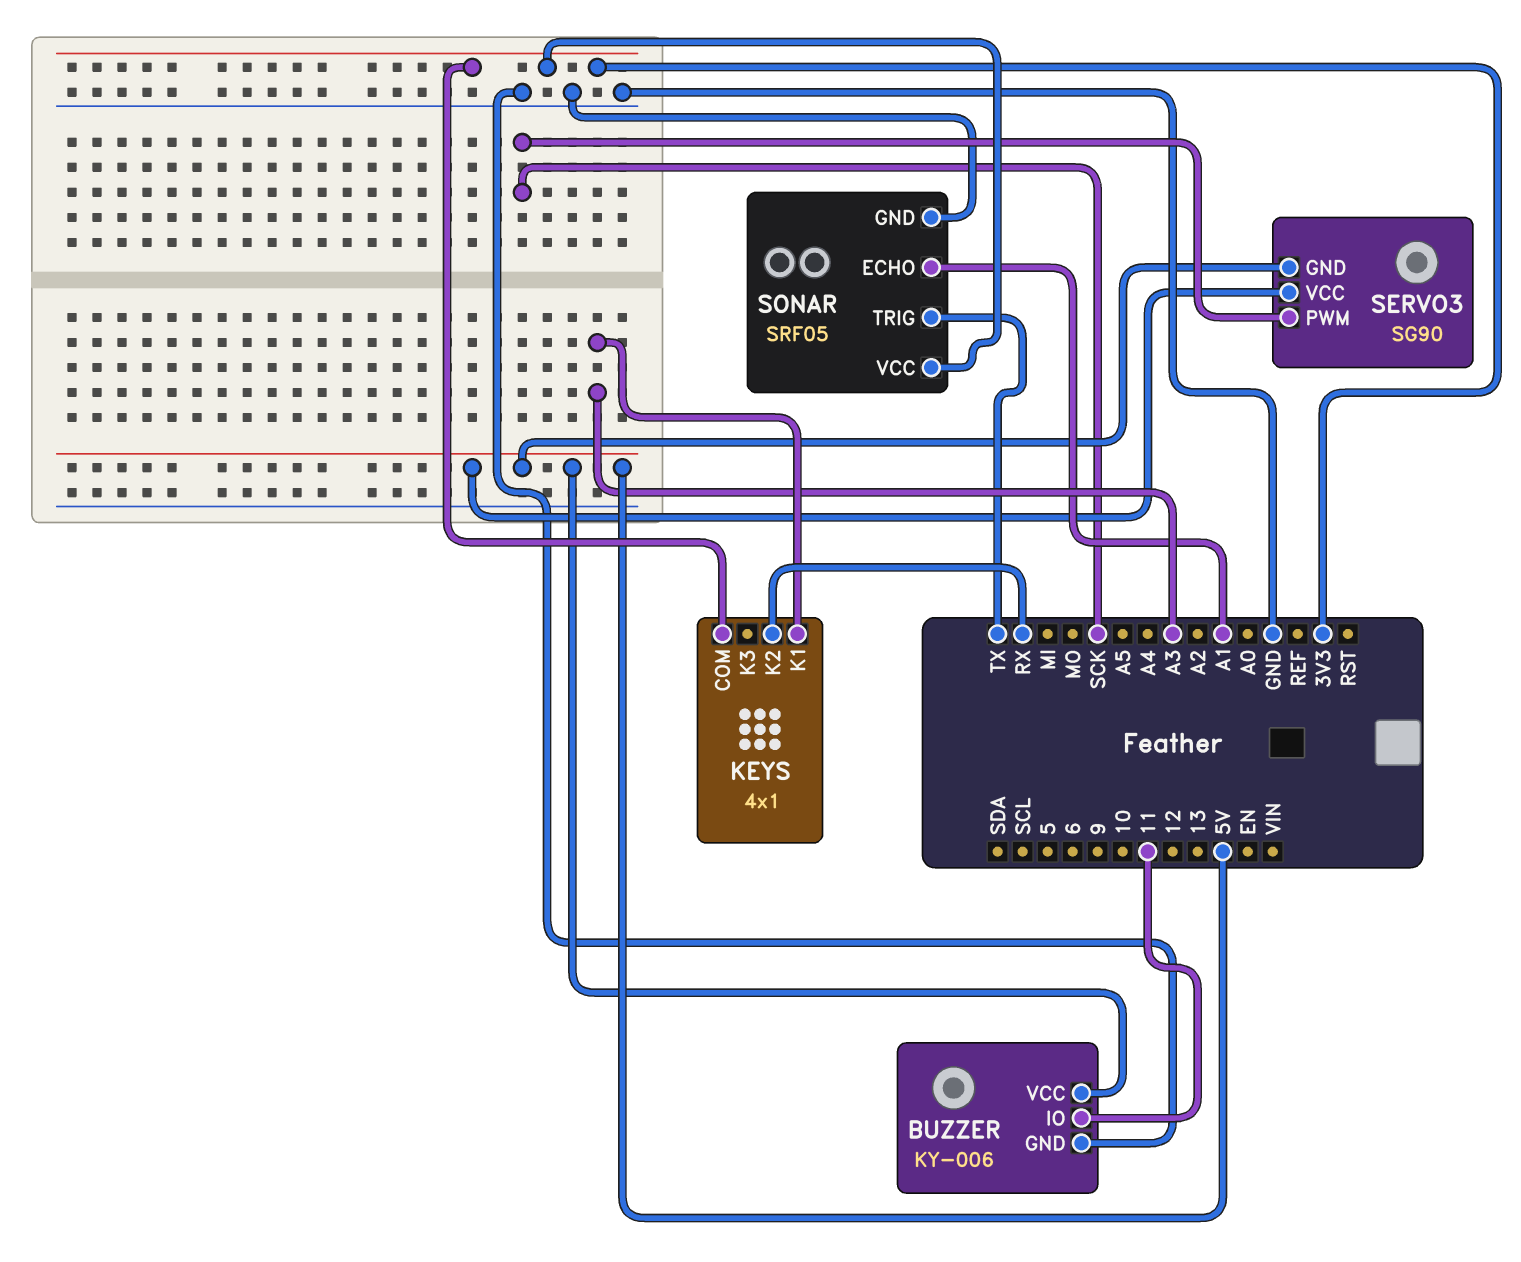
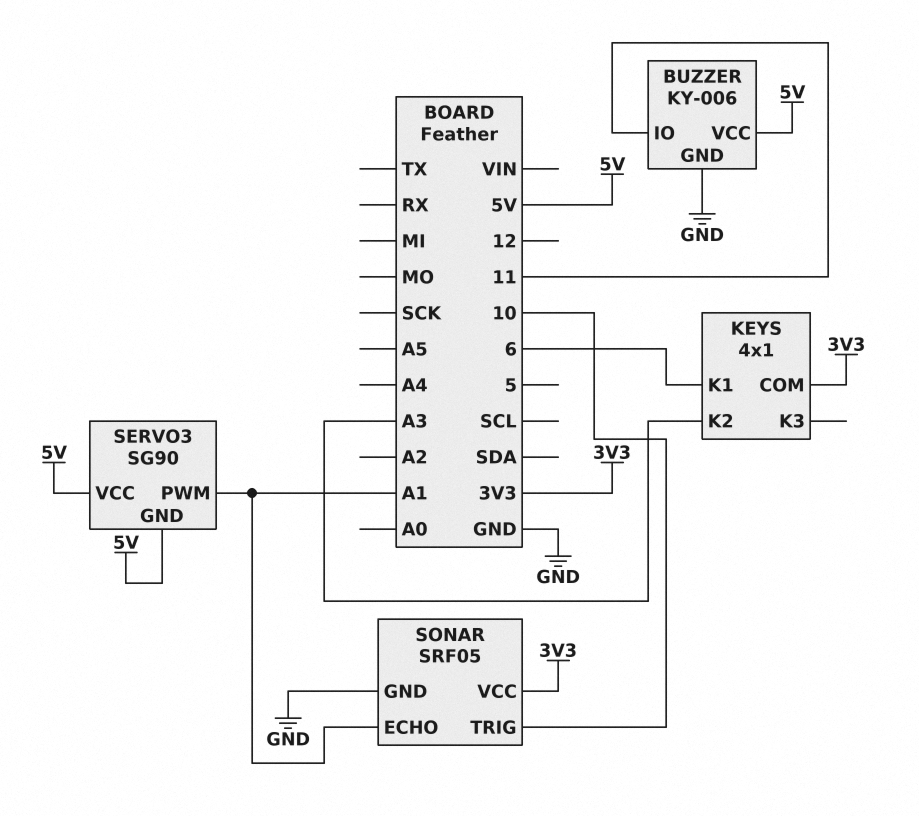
KEYS pin K1: A3 -> 6
KEYS pin K2: RX -> A3
SERVO3 pin PWM: SCK -> A1
SONAR pin TRIG: TX -> 10

